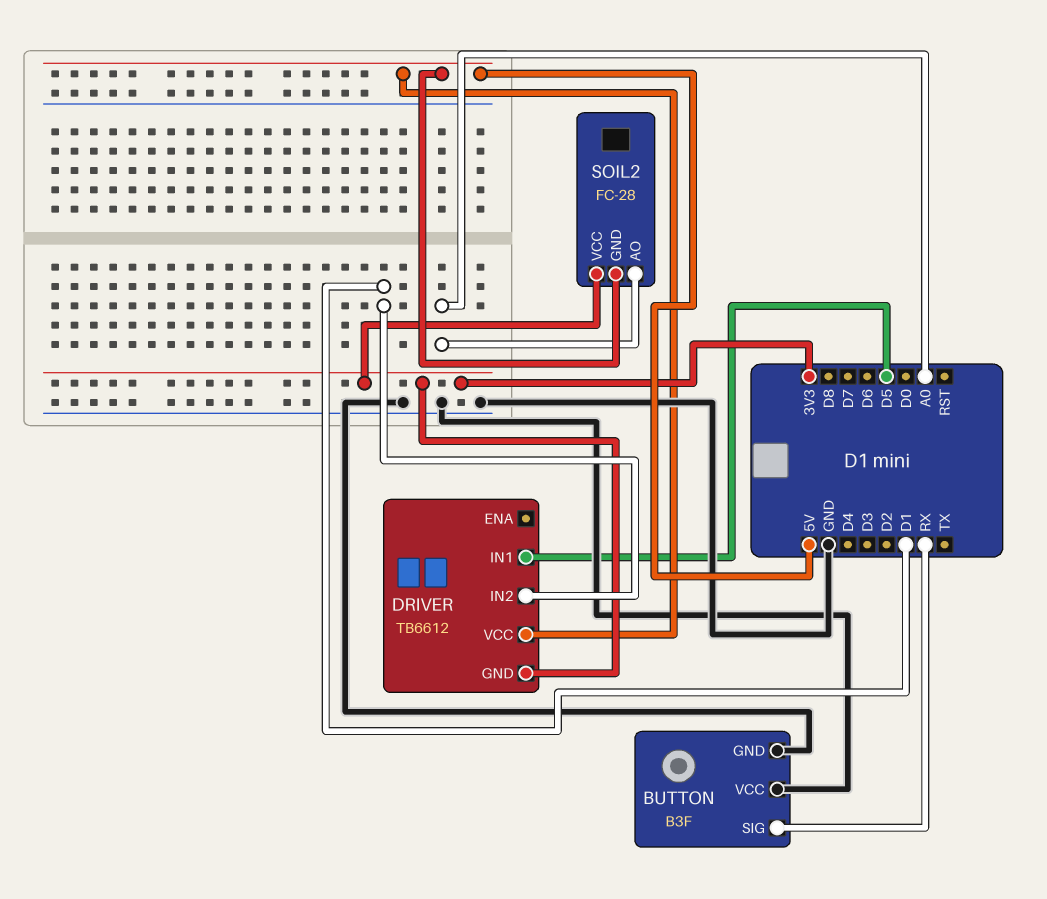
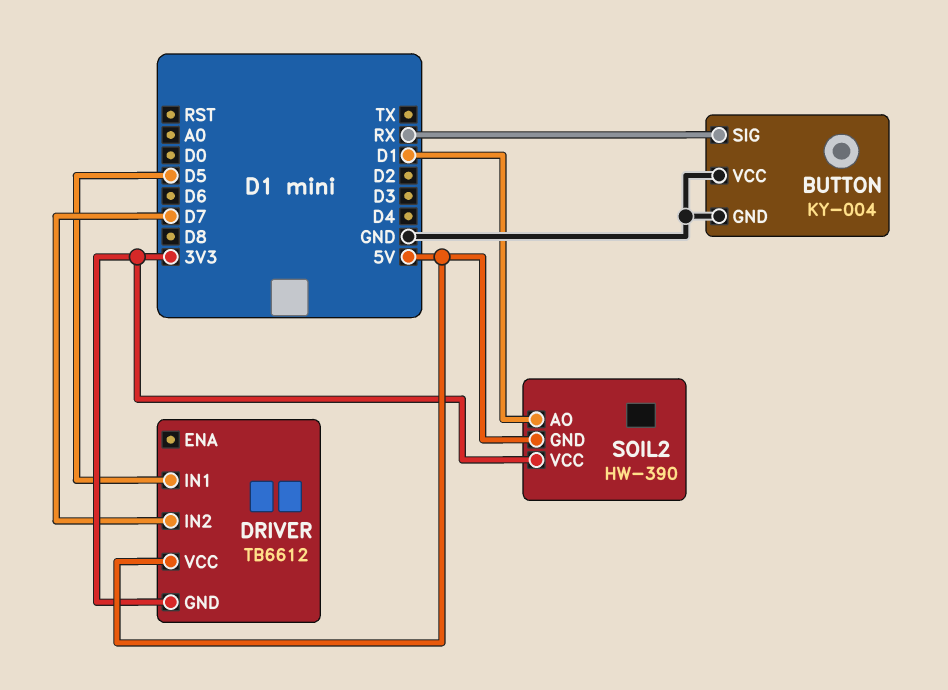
BUTTON: B3F -> KY-004
DRIVER pin IN2: D1 -> D7
SOIL2: FC-28 -> HW-390
SOIL2 pin AO: A0 -> D1

